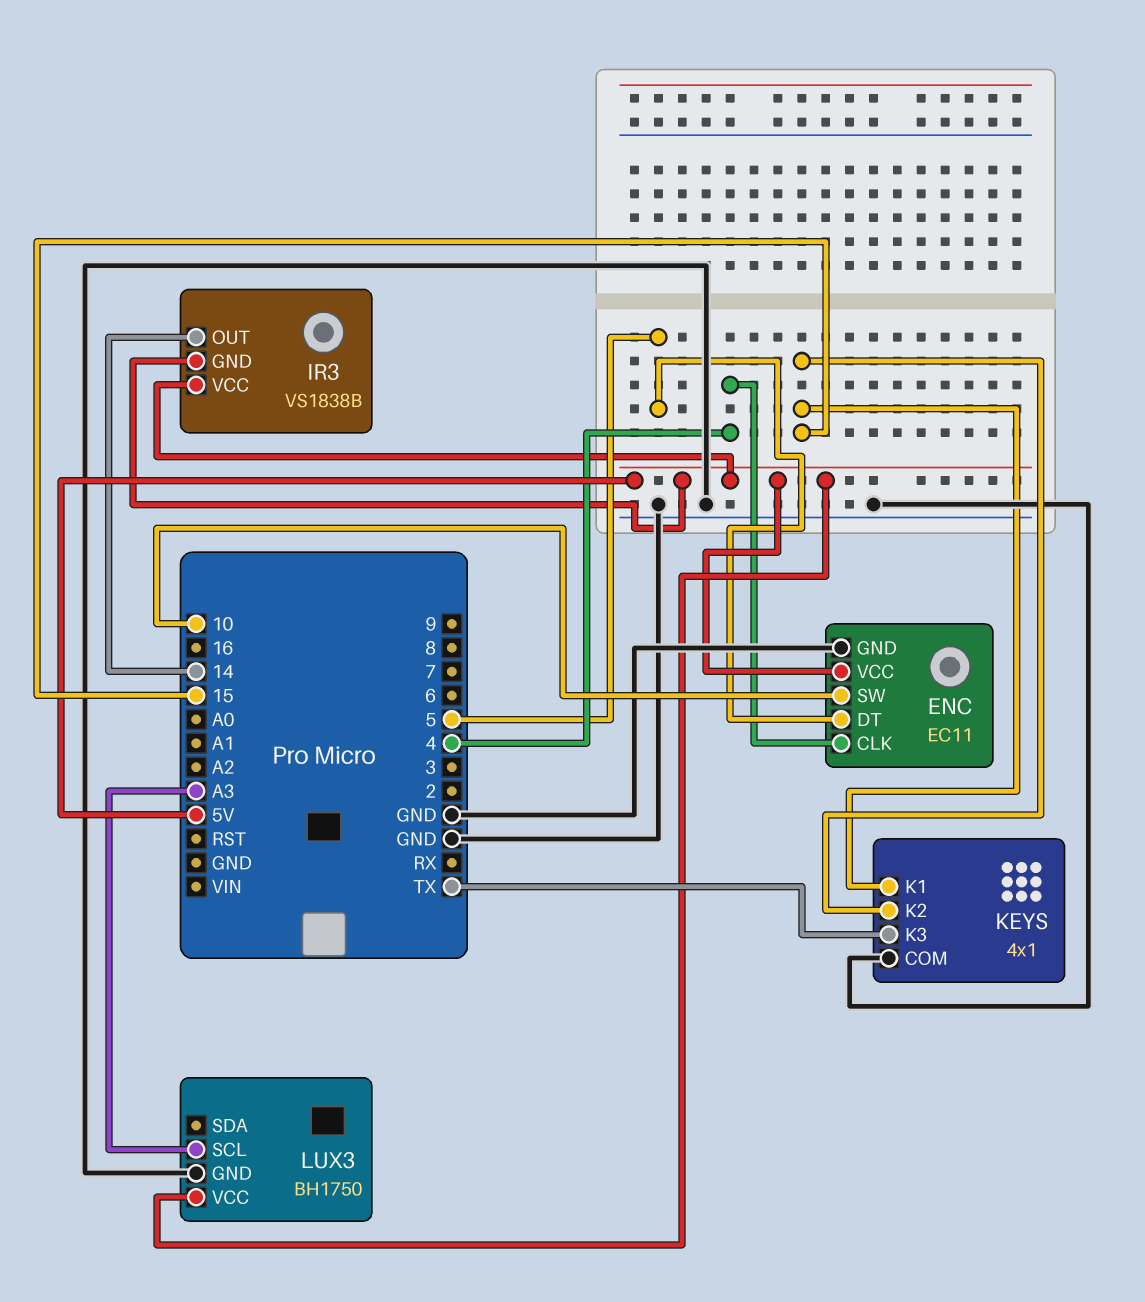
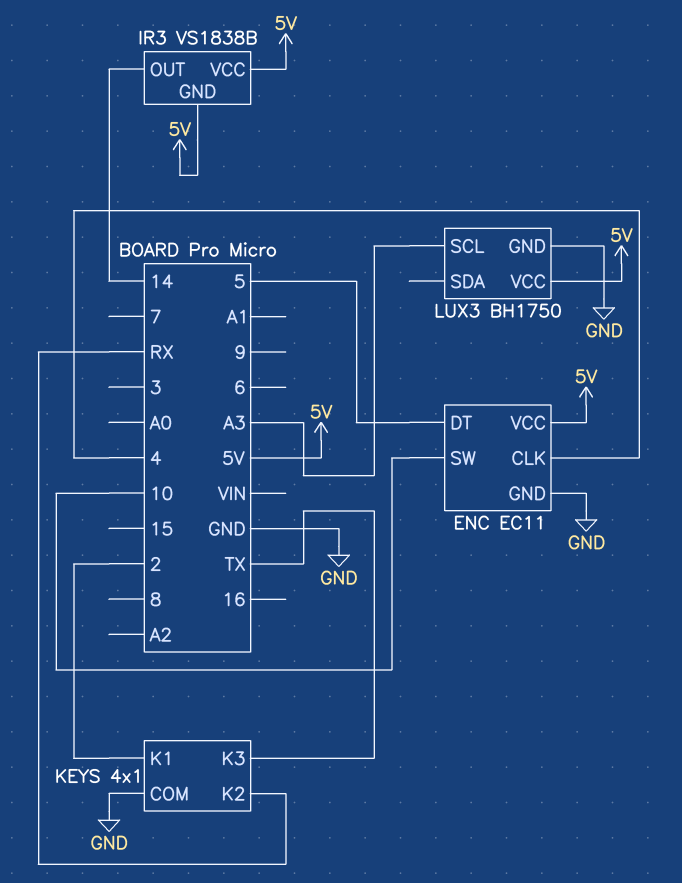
KEYS pin K1: 15 -> 2
KEYS pin K2: 15 -> RX

